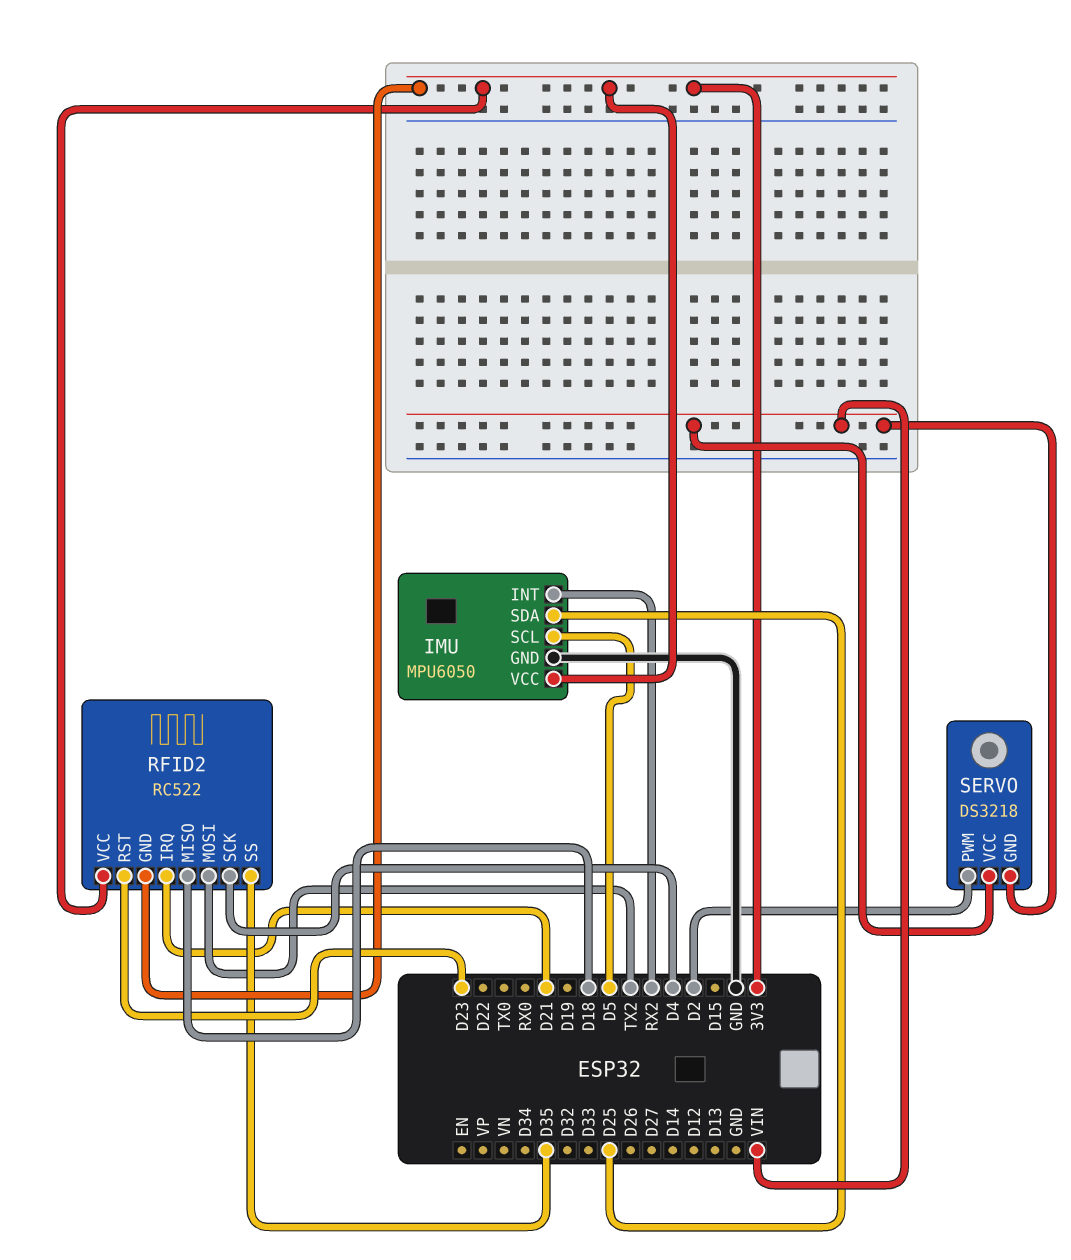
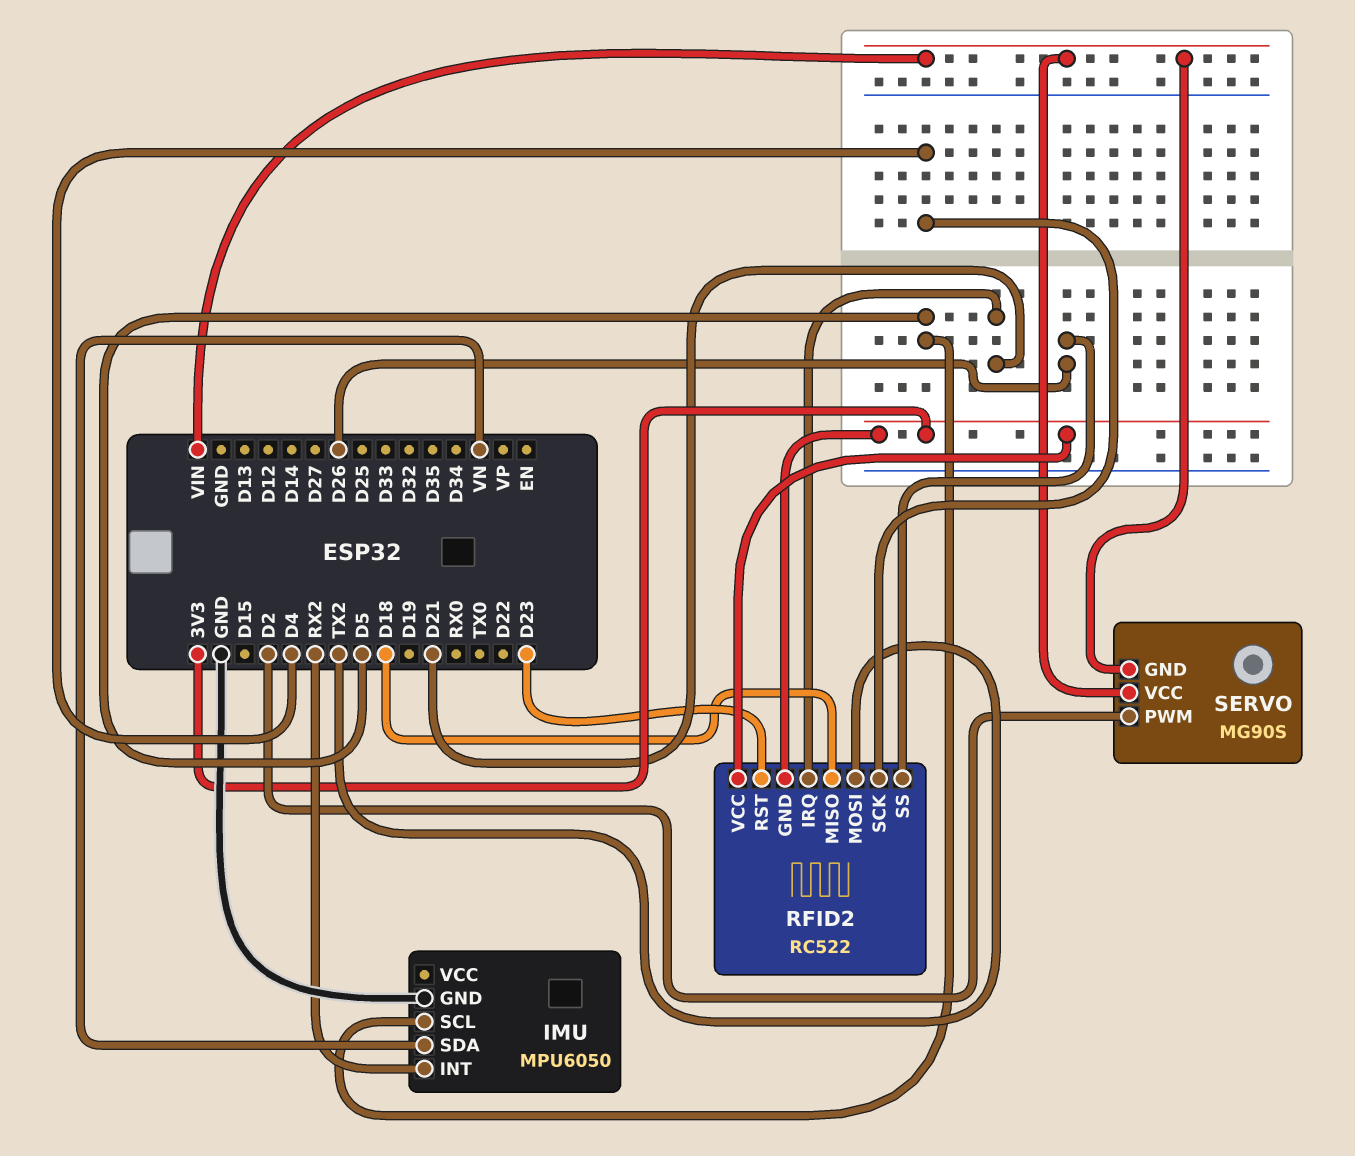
IMU pin SDA: D25 -> VN
IMU pin VCC: 3V3 -> none
RFID2 pin SS: D35 -> D26
SERVO: DS3218 -> MG90S

